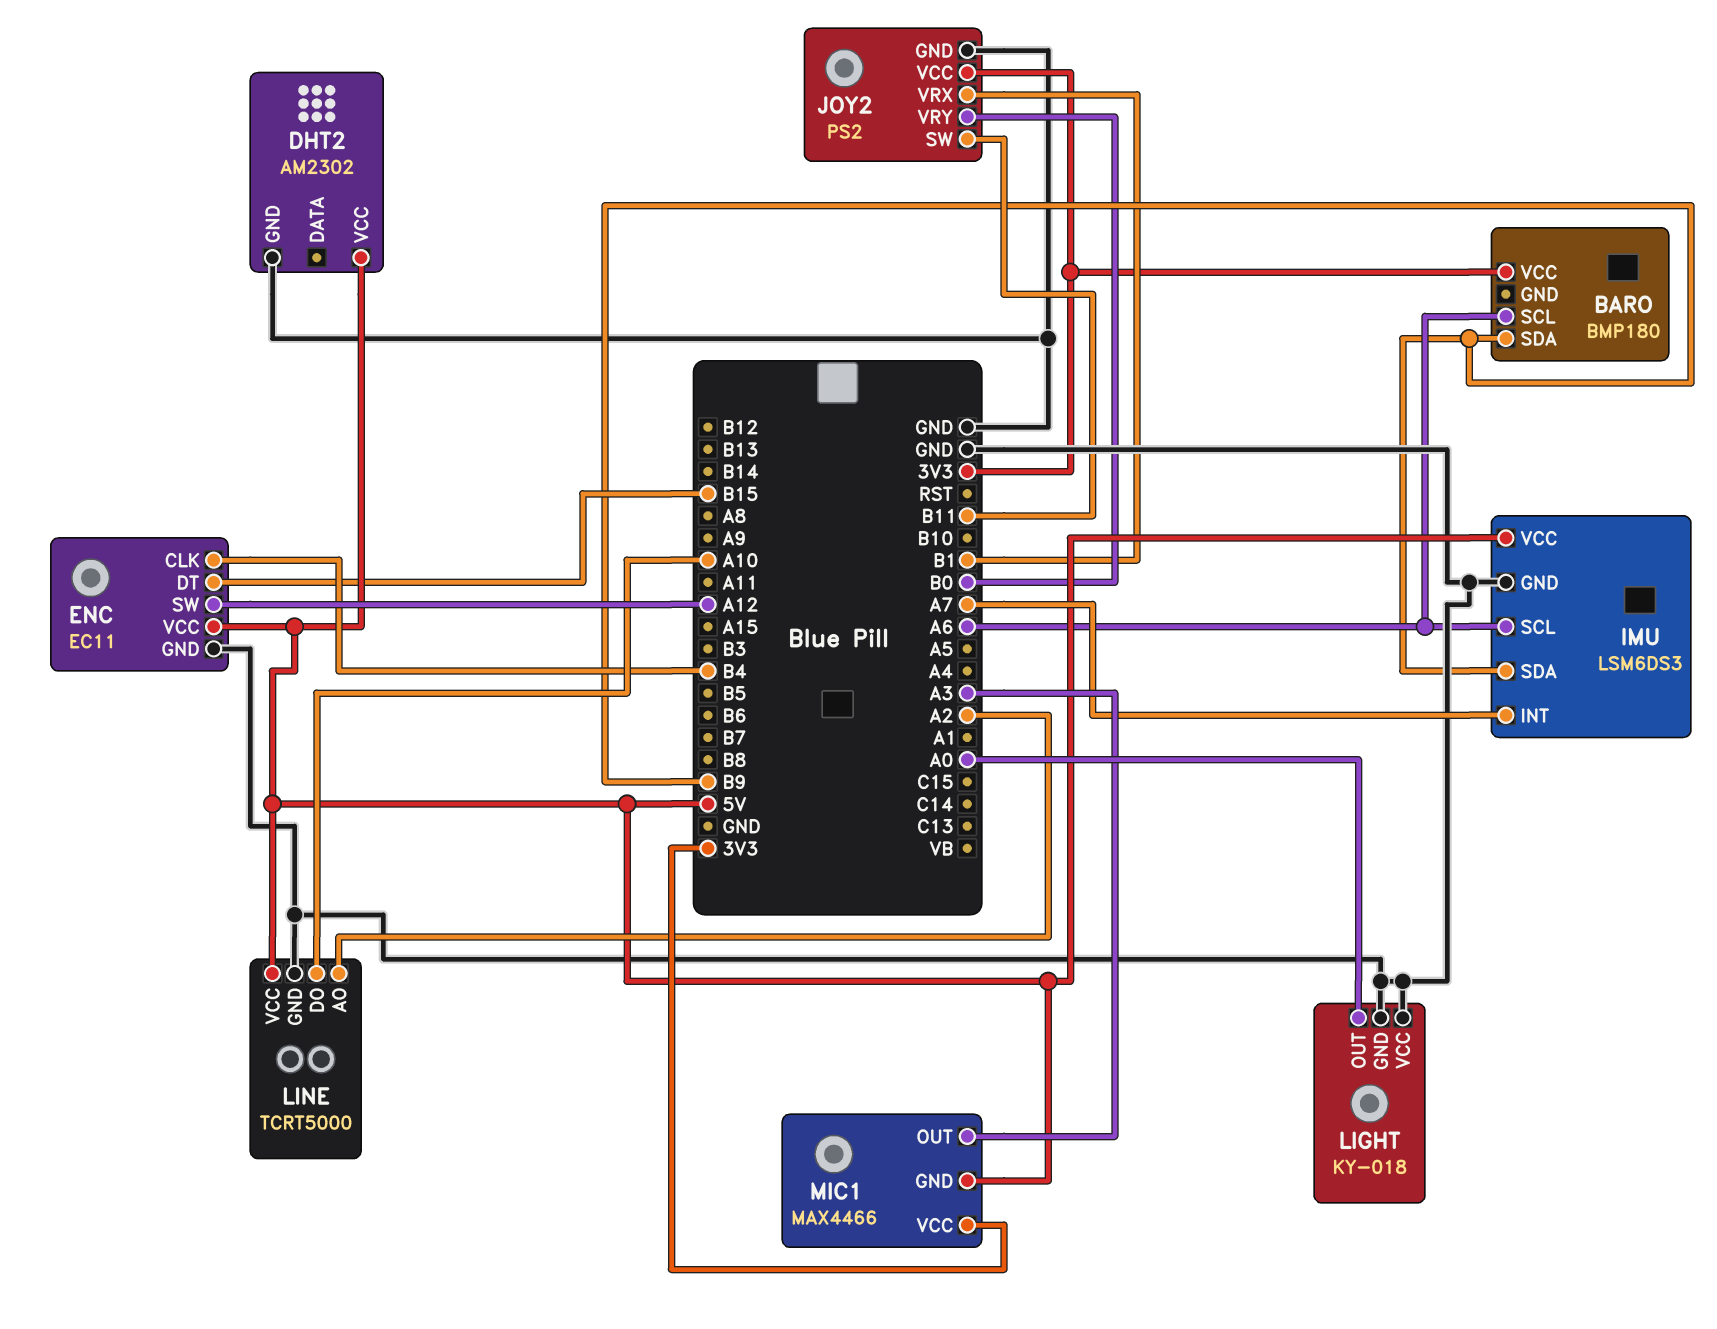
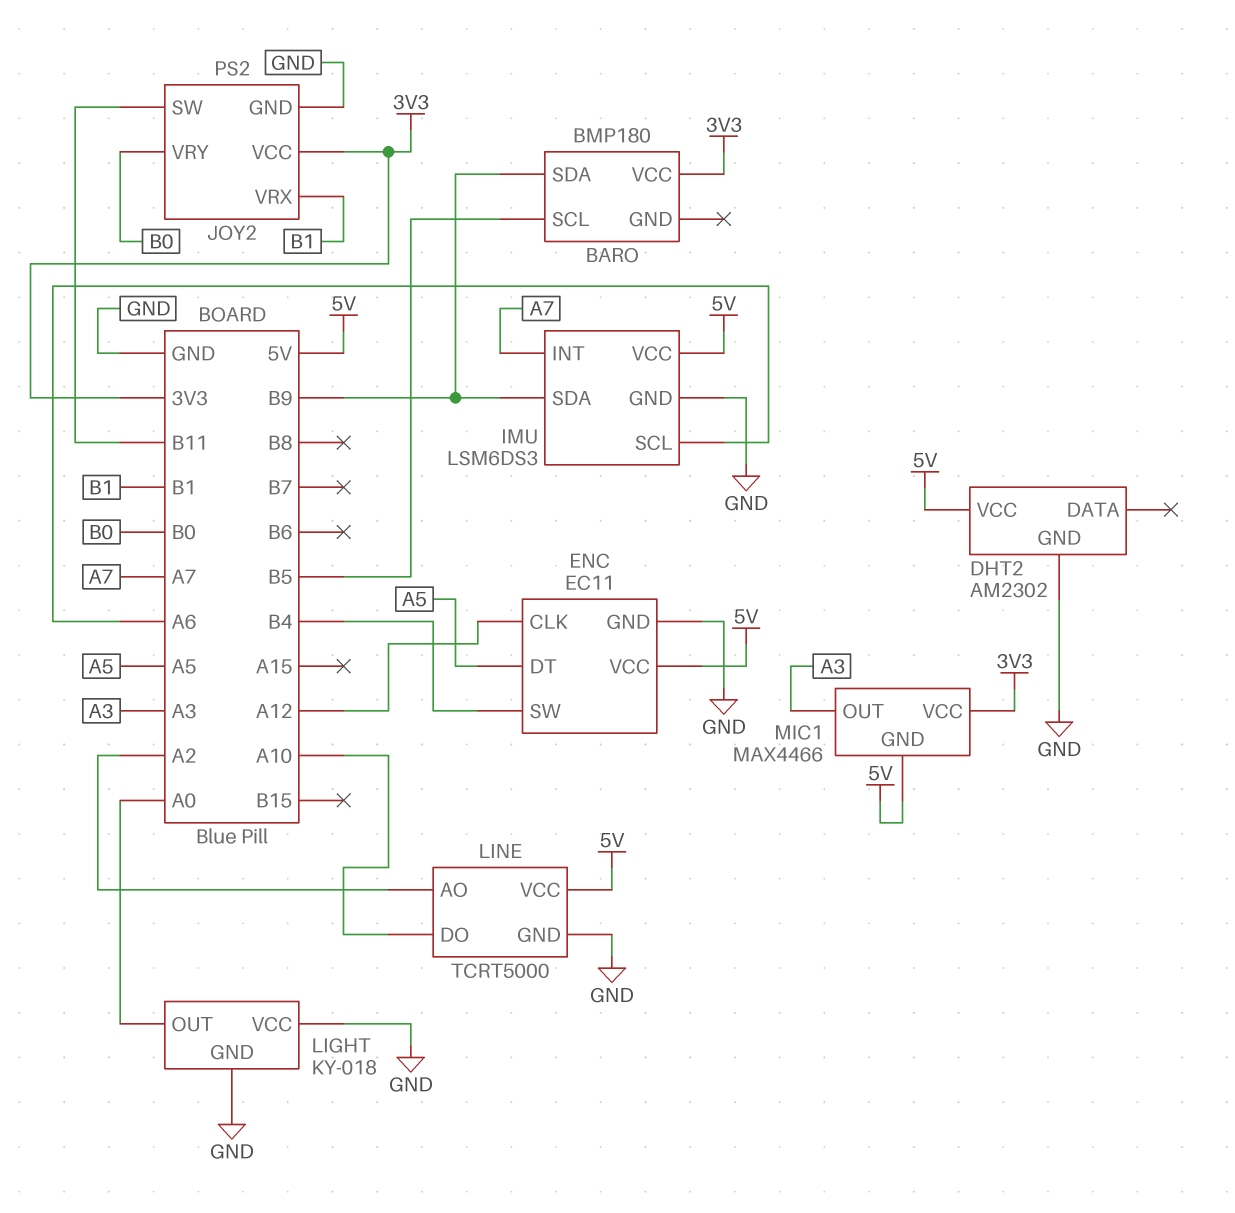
BARO pin SCL: A6 -> B5
ENC pin CLK: B4 -> A12
ENC pin DT: B15 -> A5
ENC pin SW: A12 -> B4

